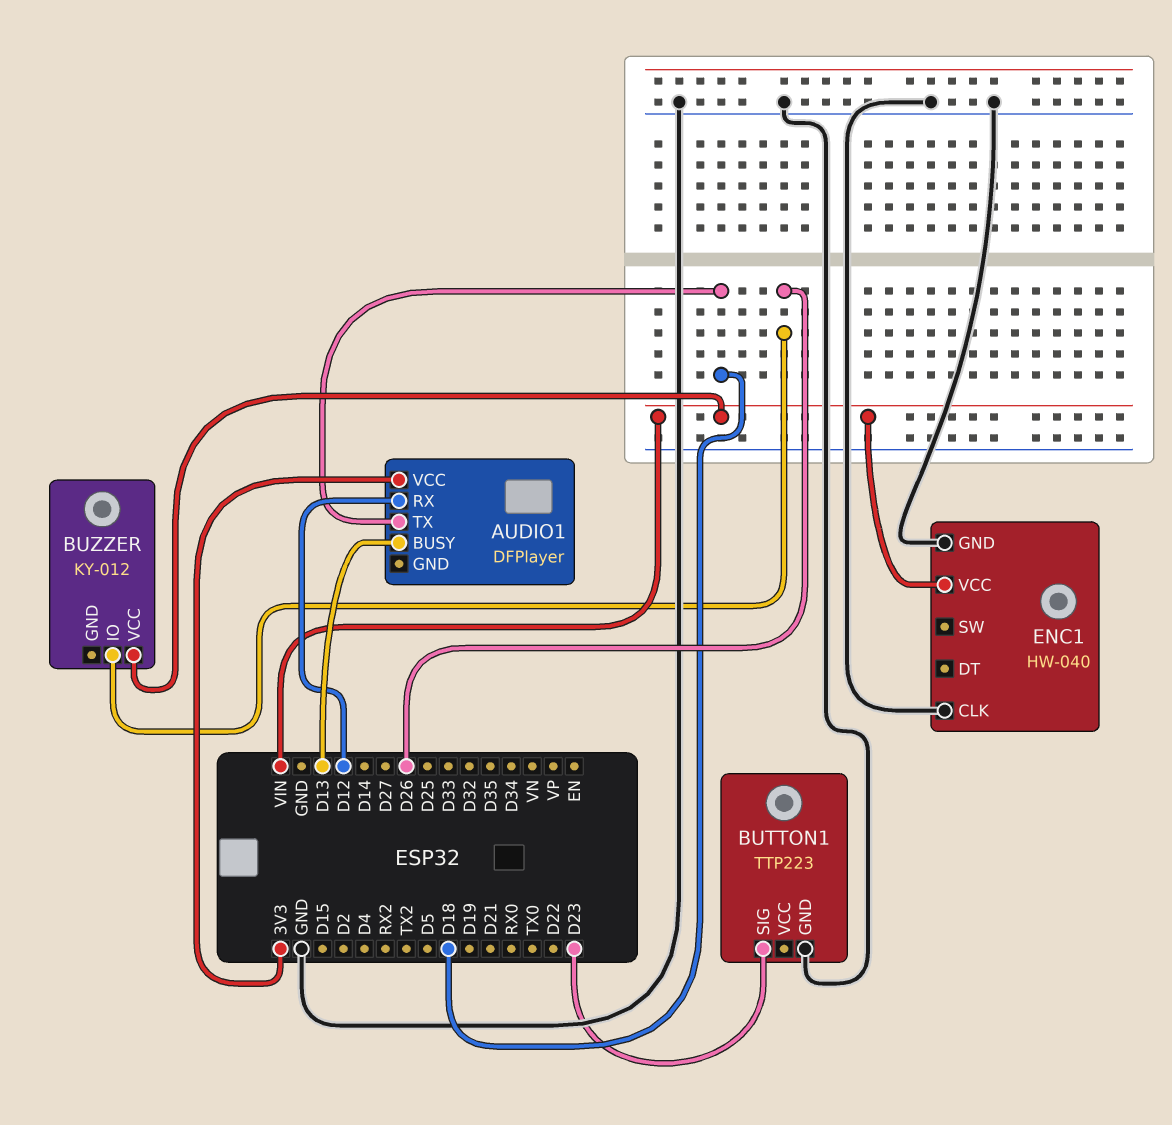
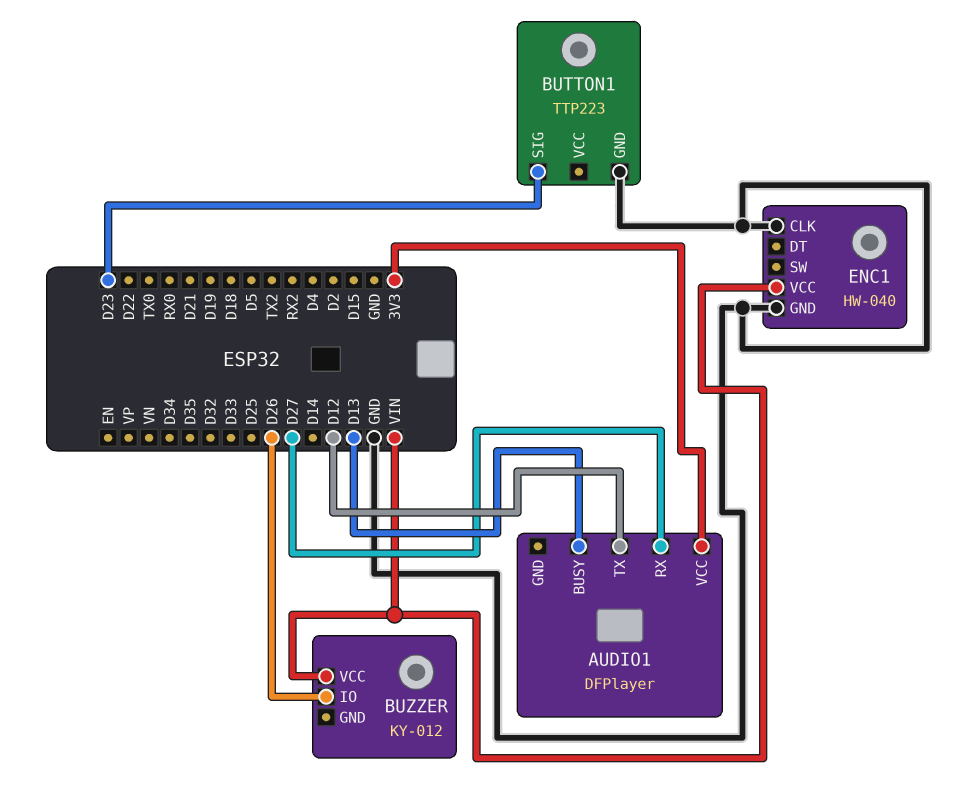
AUDIO1 pin RX: D12 -> D27
AUDIO1 pin TX: D18 -> D12

